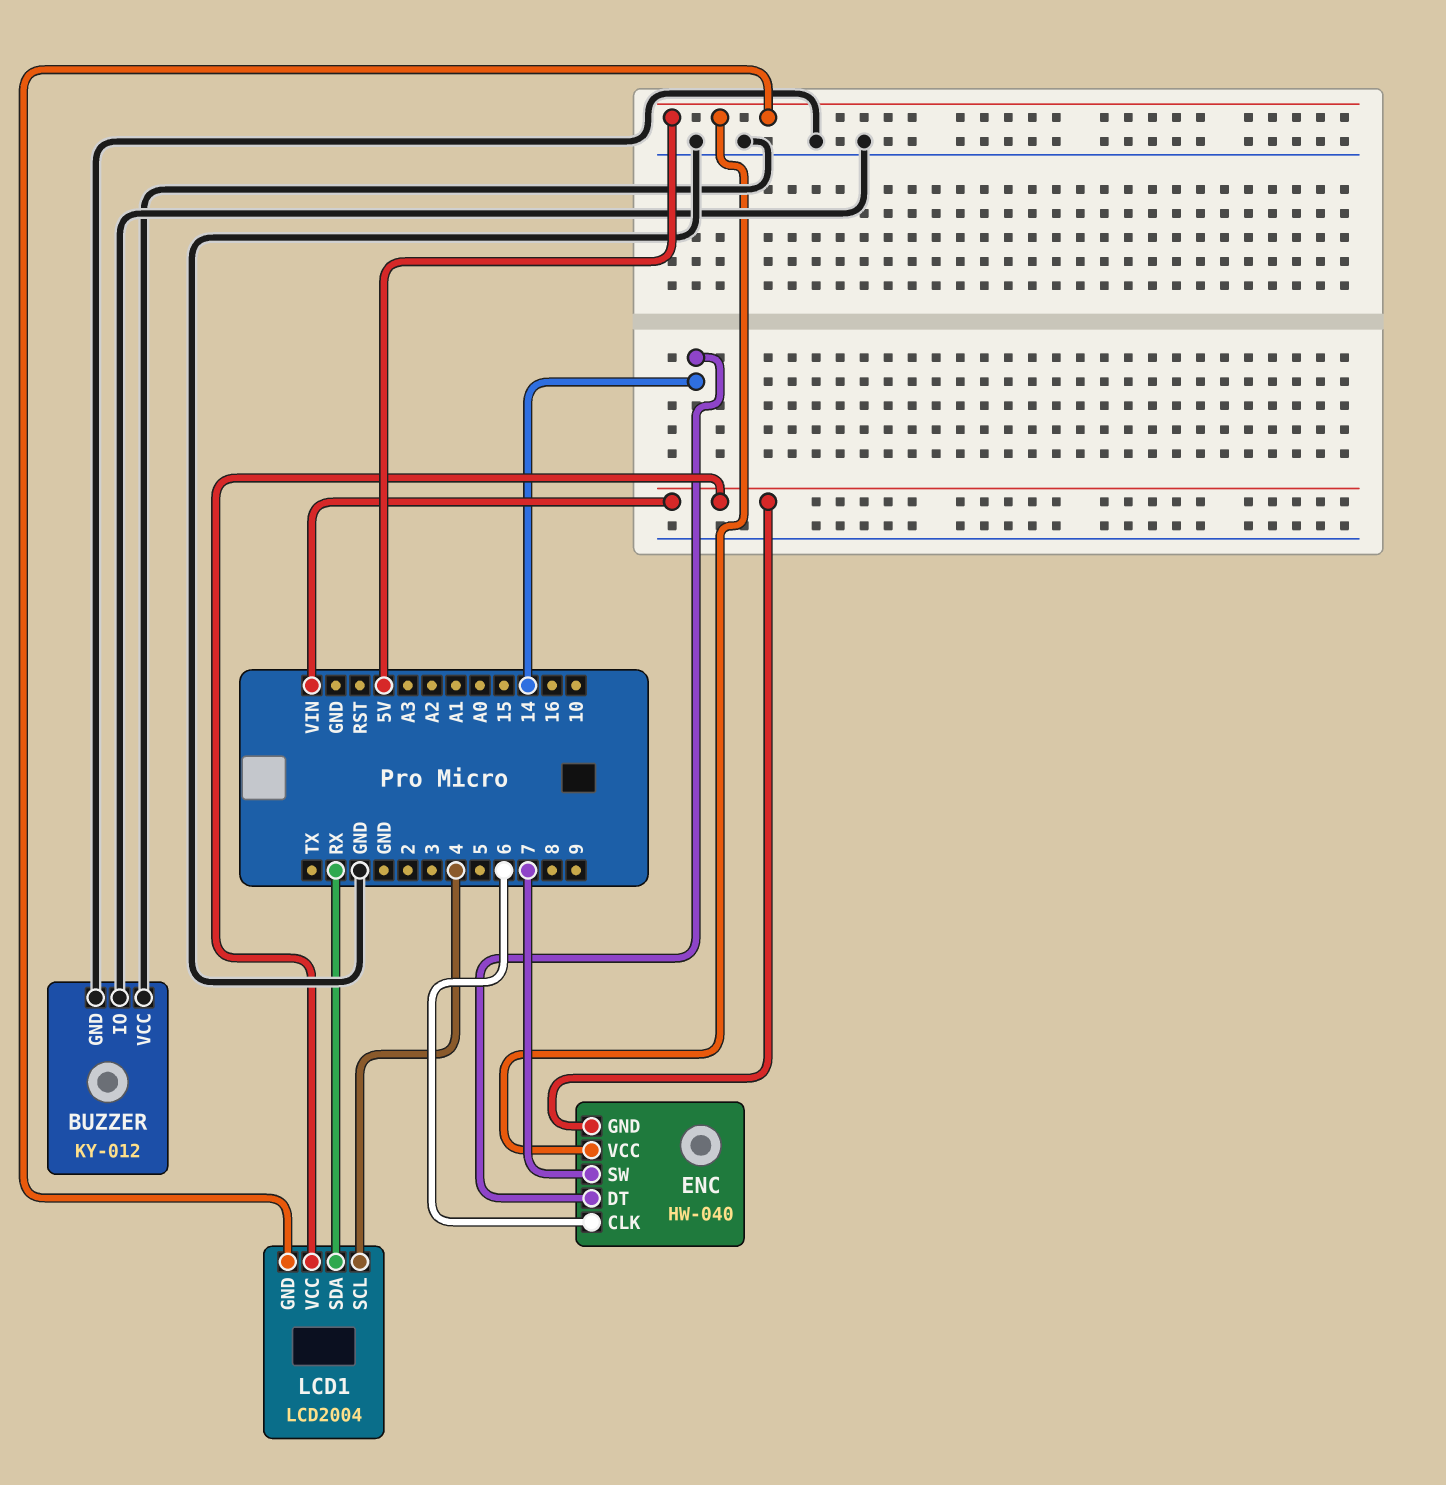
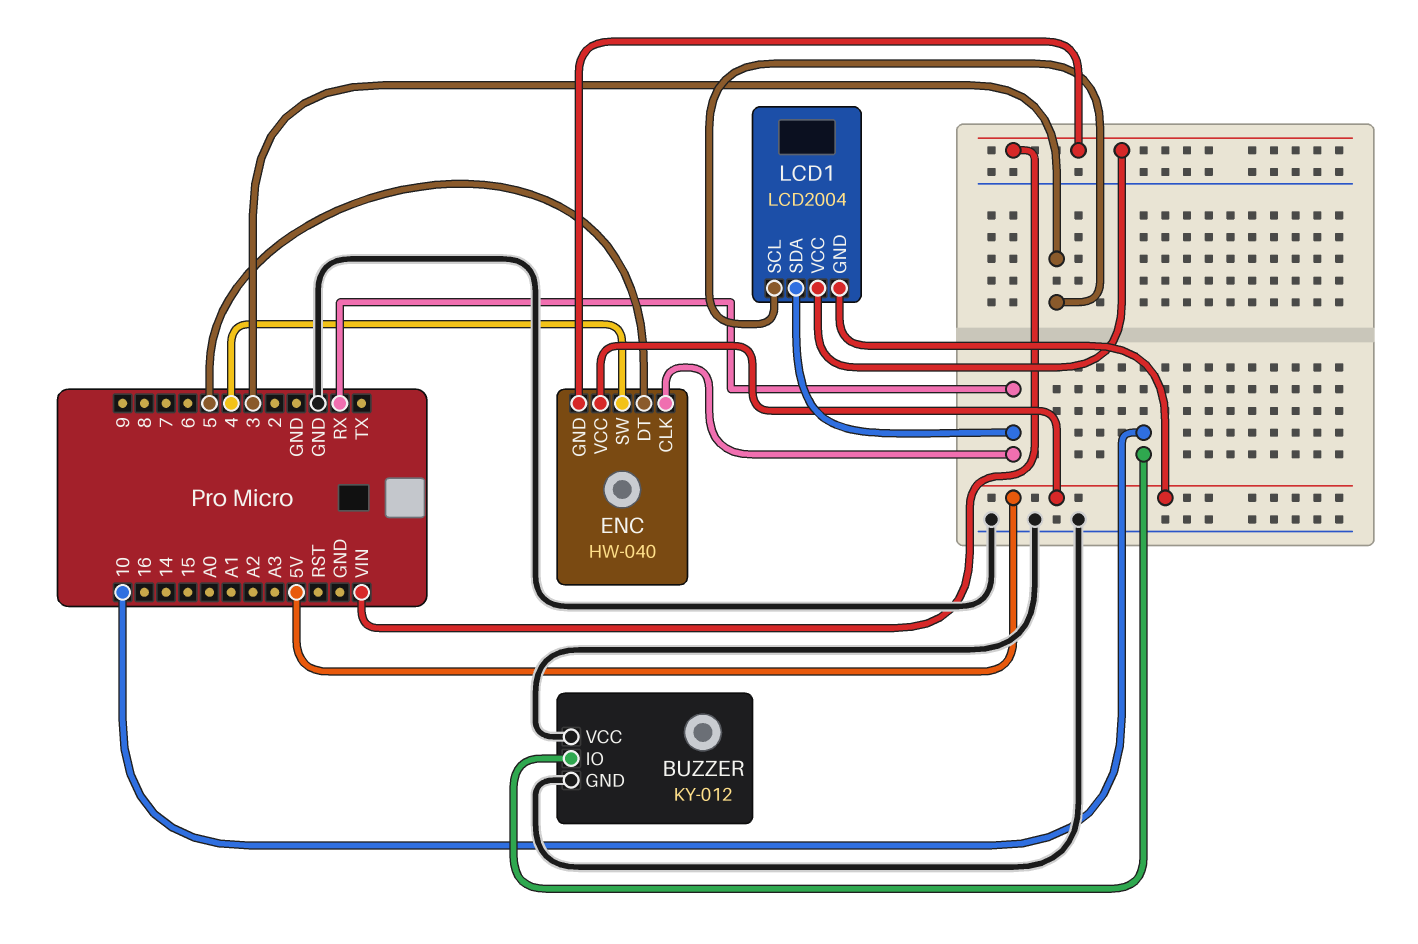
BUZZER pin IO: GND -> 10
ENC pin CLK: 6 -> RX
ENC pin DT: 14 -> 5
ENC pin SW: 7 -> 4
LCD1 pin SCL: 4 -> 3

